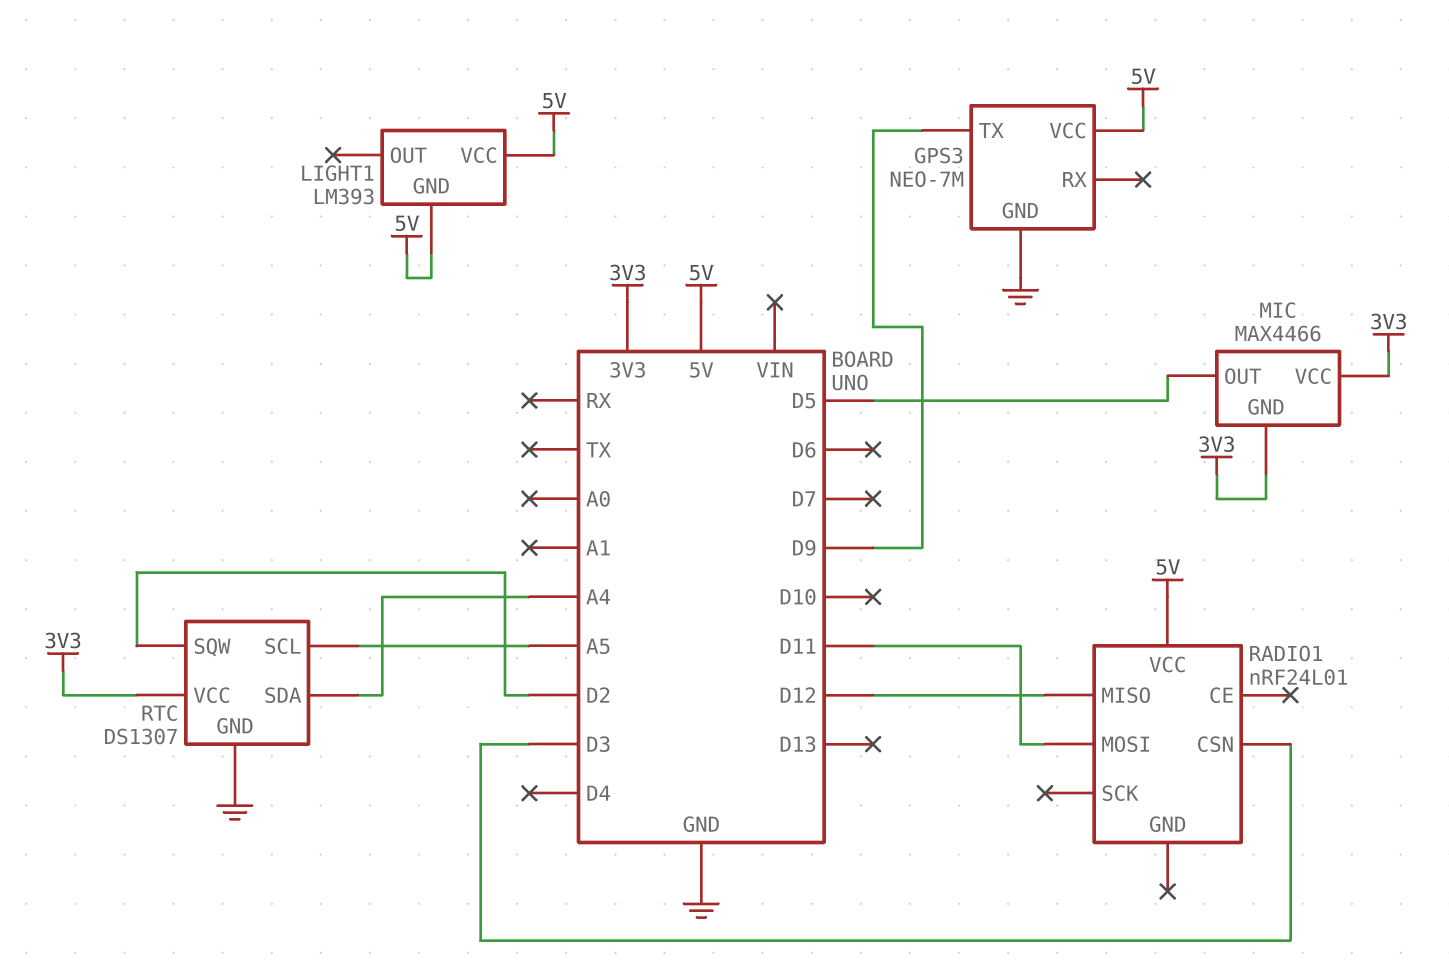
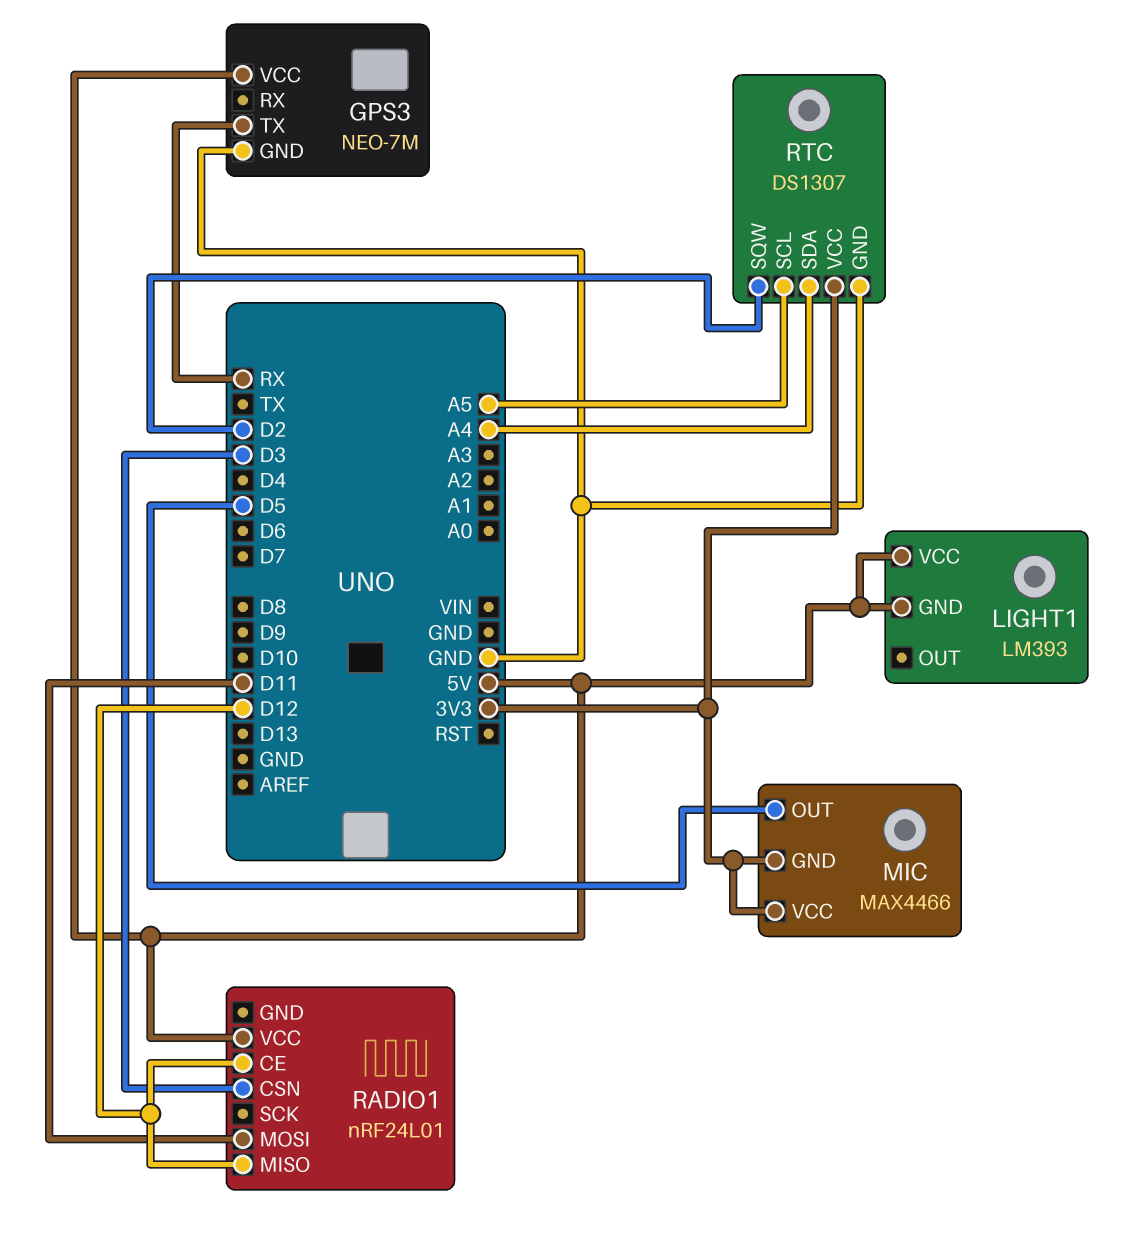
GPS3 pin TX: D9 -> RX
RADIO1 pin CE: none -> D12

